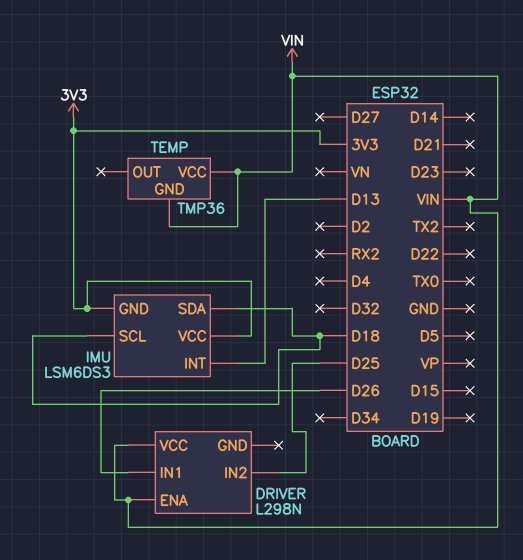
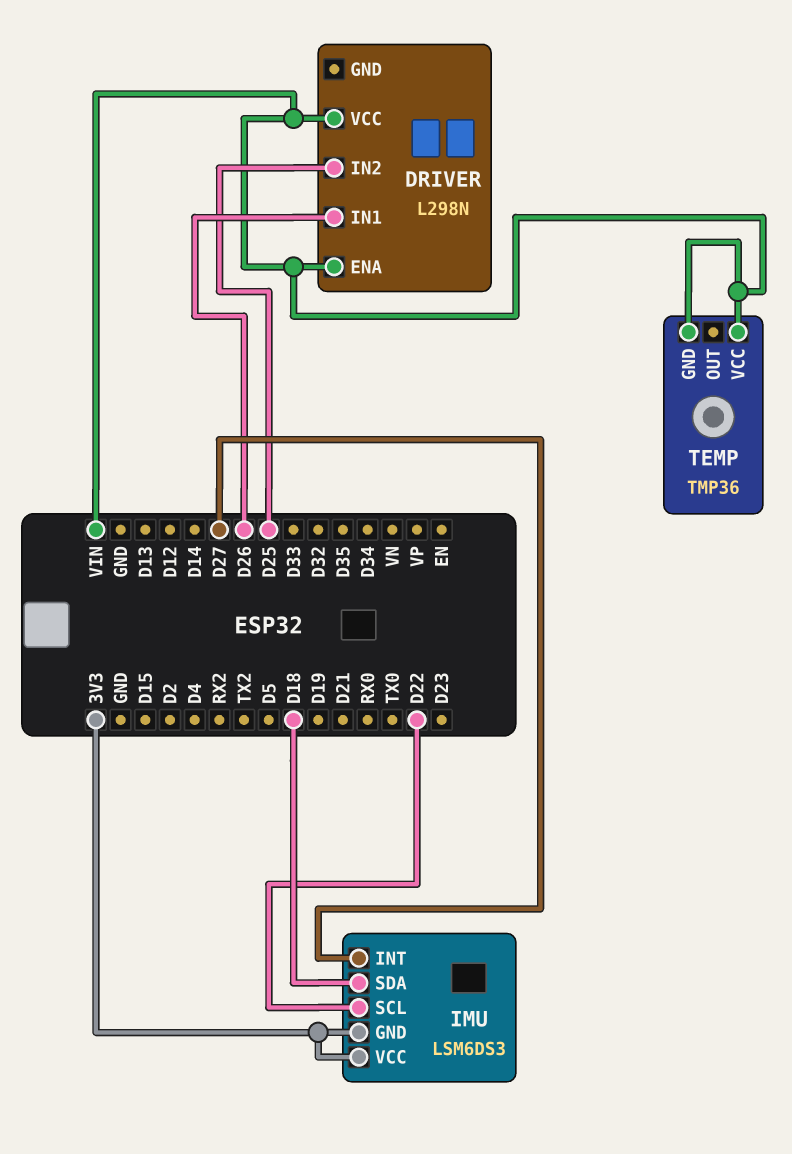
IMU pin INT: D13 -> D27
IMU pin SCL: D18 -> D22

